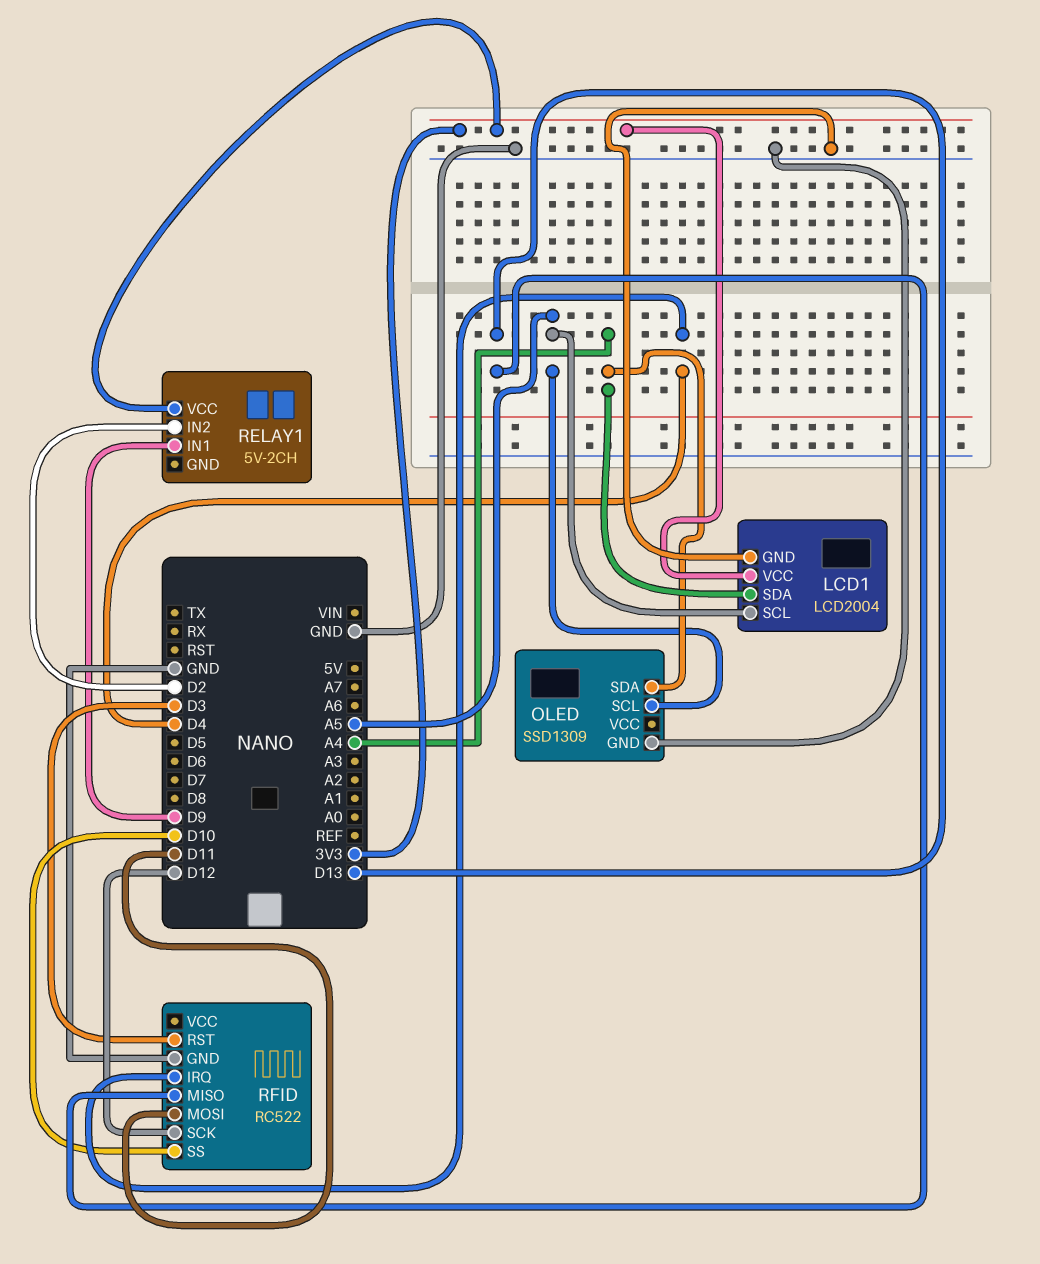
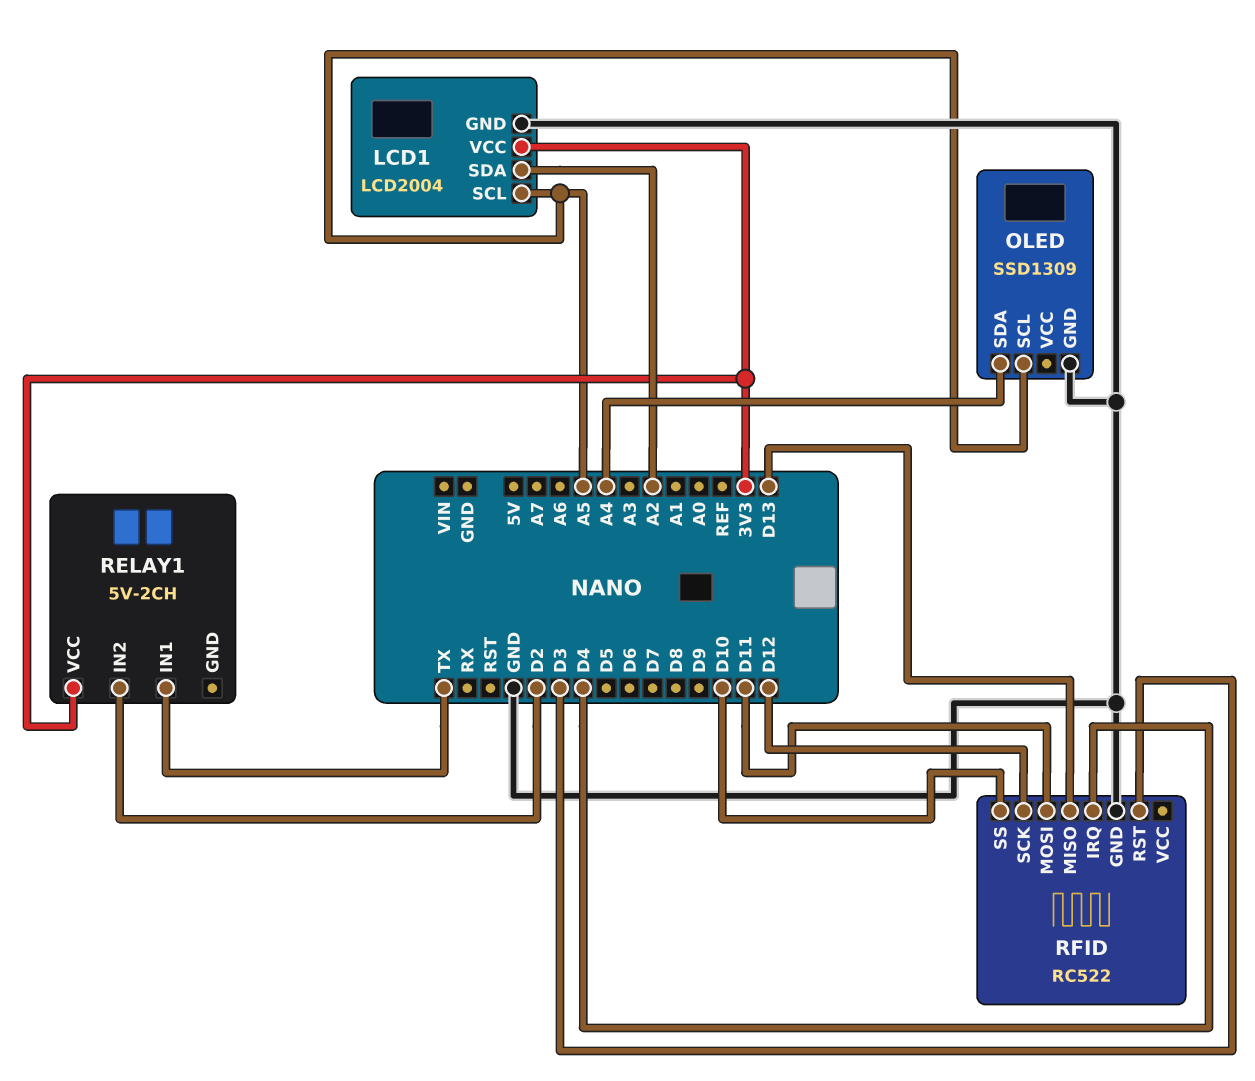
LCD1 pin SDA: A4 -> A2
RELAY1 pin IN1: D9 -> TX

